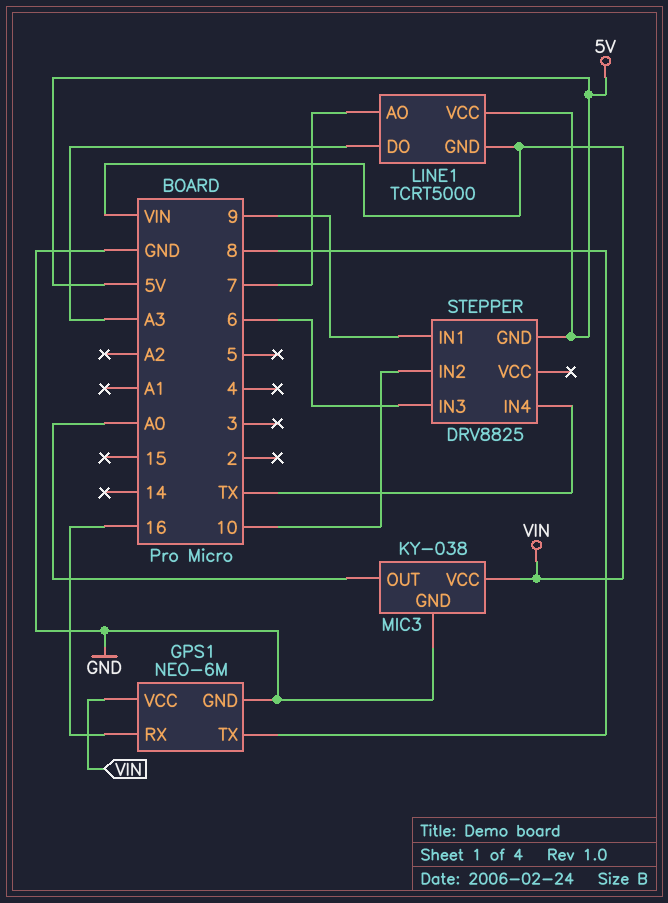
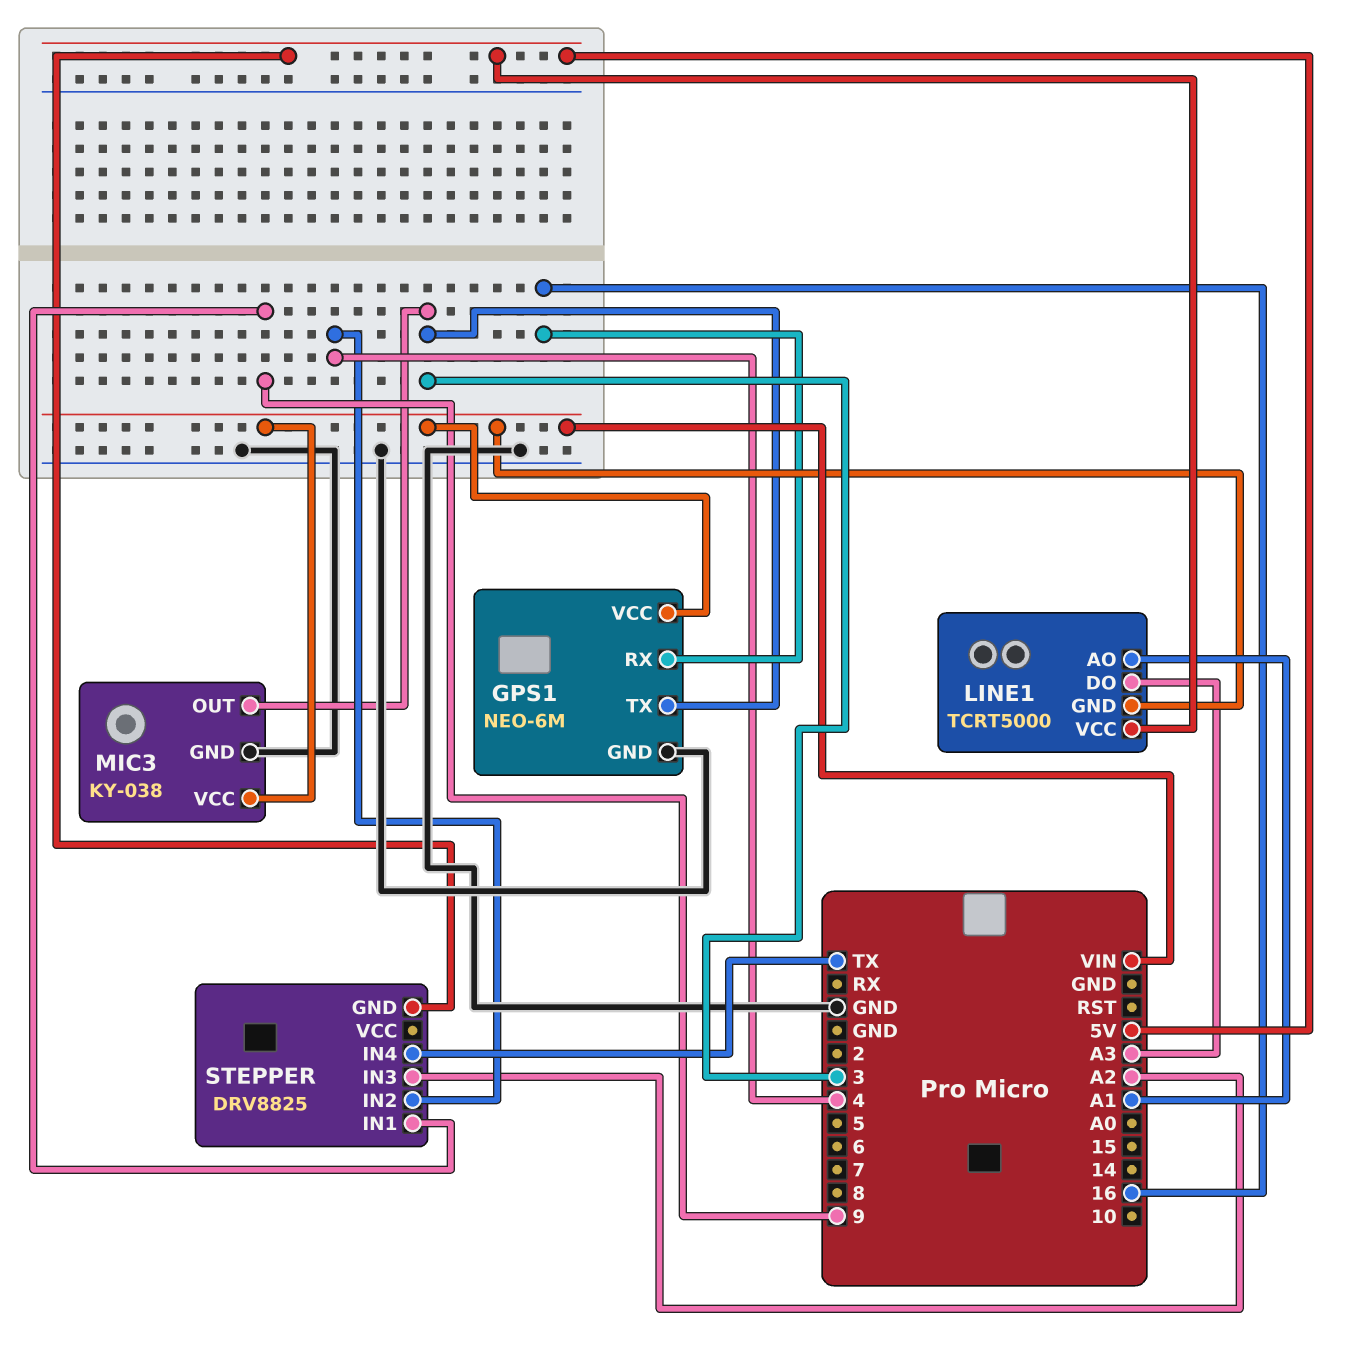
GPS1 pin TX: 8 -> 3
LINE1 pin AO: 7 -> A1
MIC3 pin OUT: A0 -> 3
STEPPER pin IN2: 10 -> 4
STEPPER pin IN3: 6 -> A2

